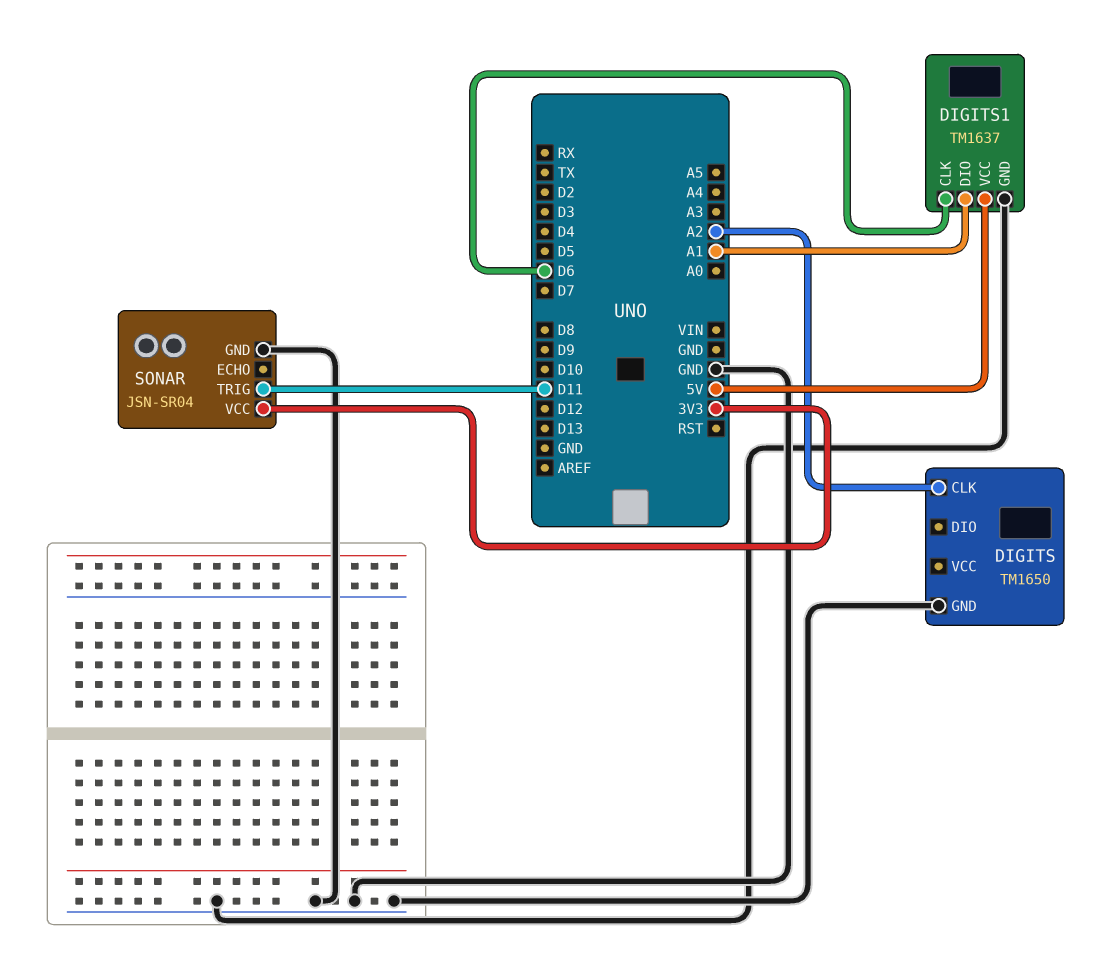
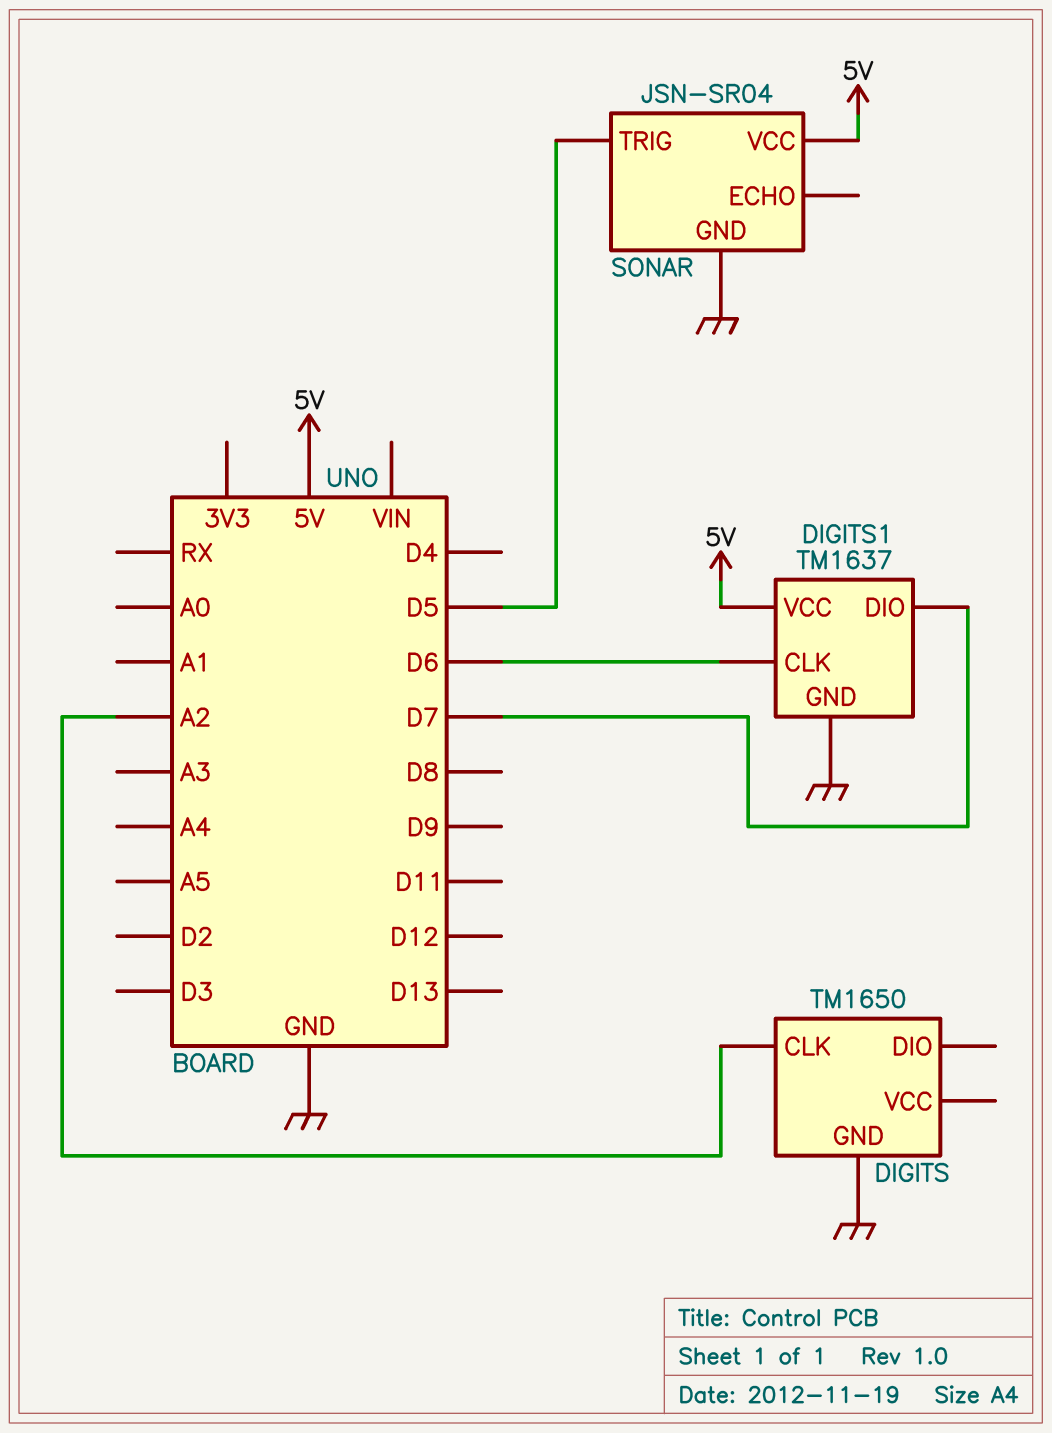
DIGITS1 pin DIO: A1 -> D7
SONAR pin TRIG: D11 -> D5
SONAR pin VCC: 3V3 -> 5V

